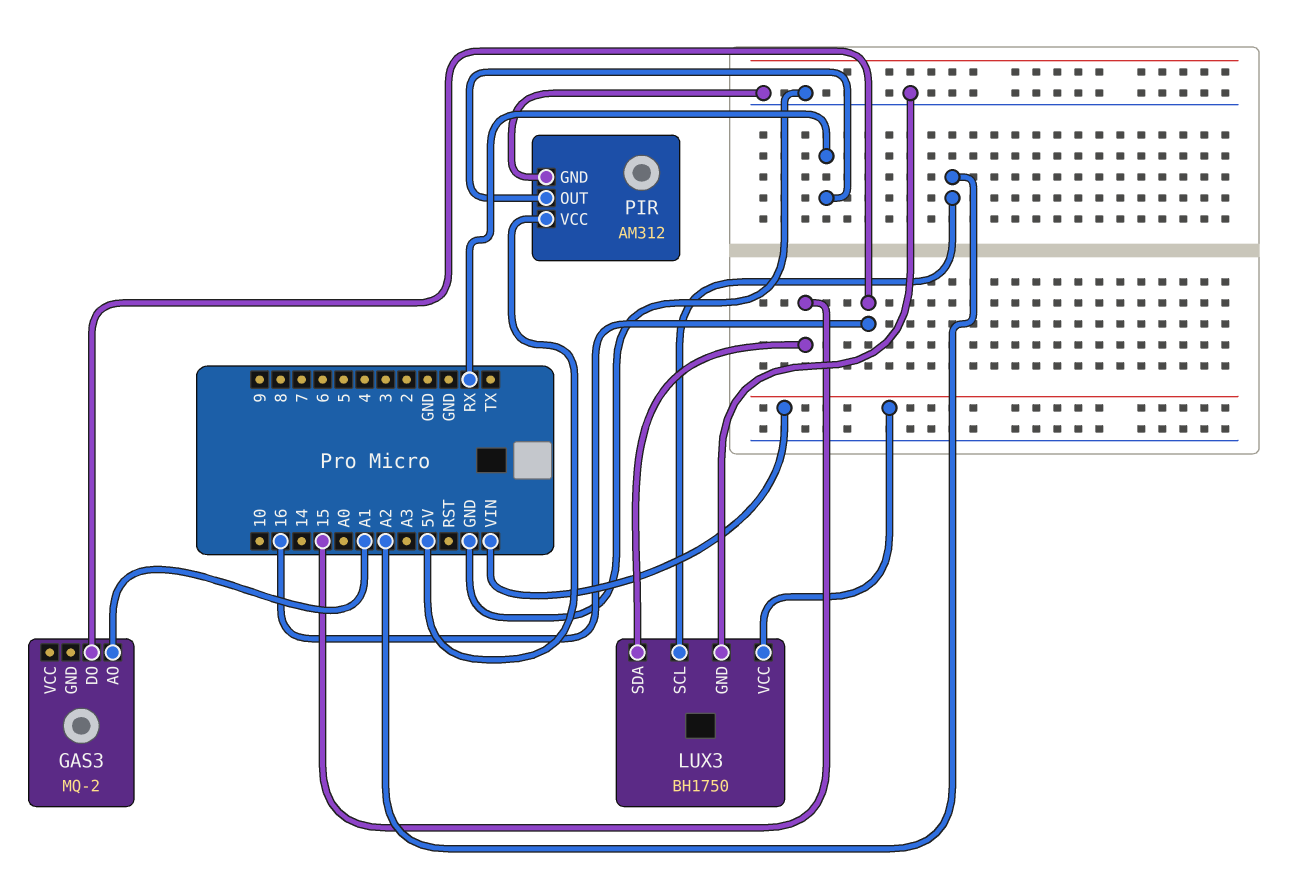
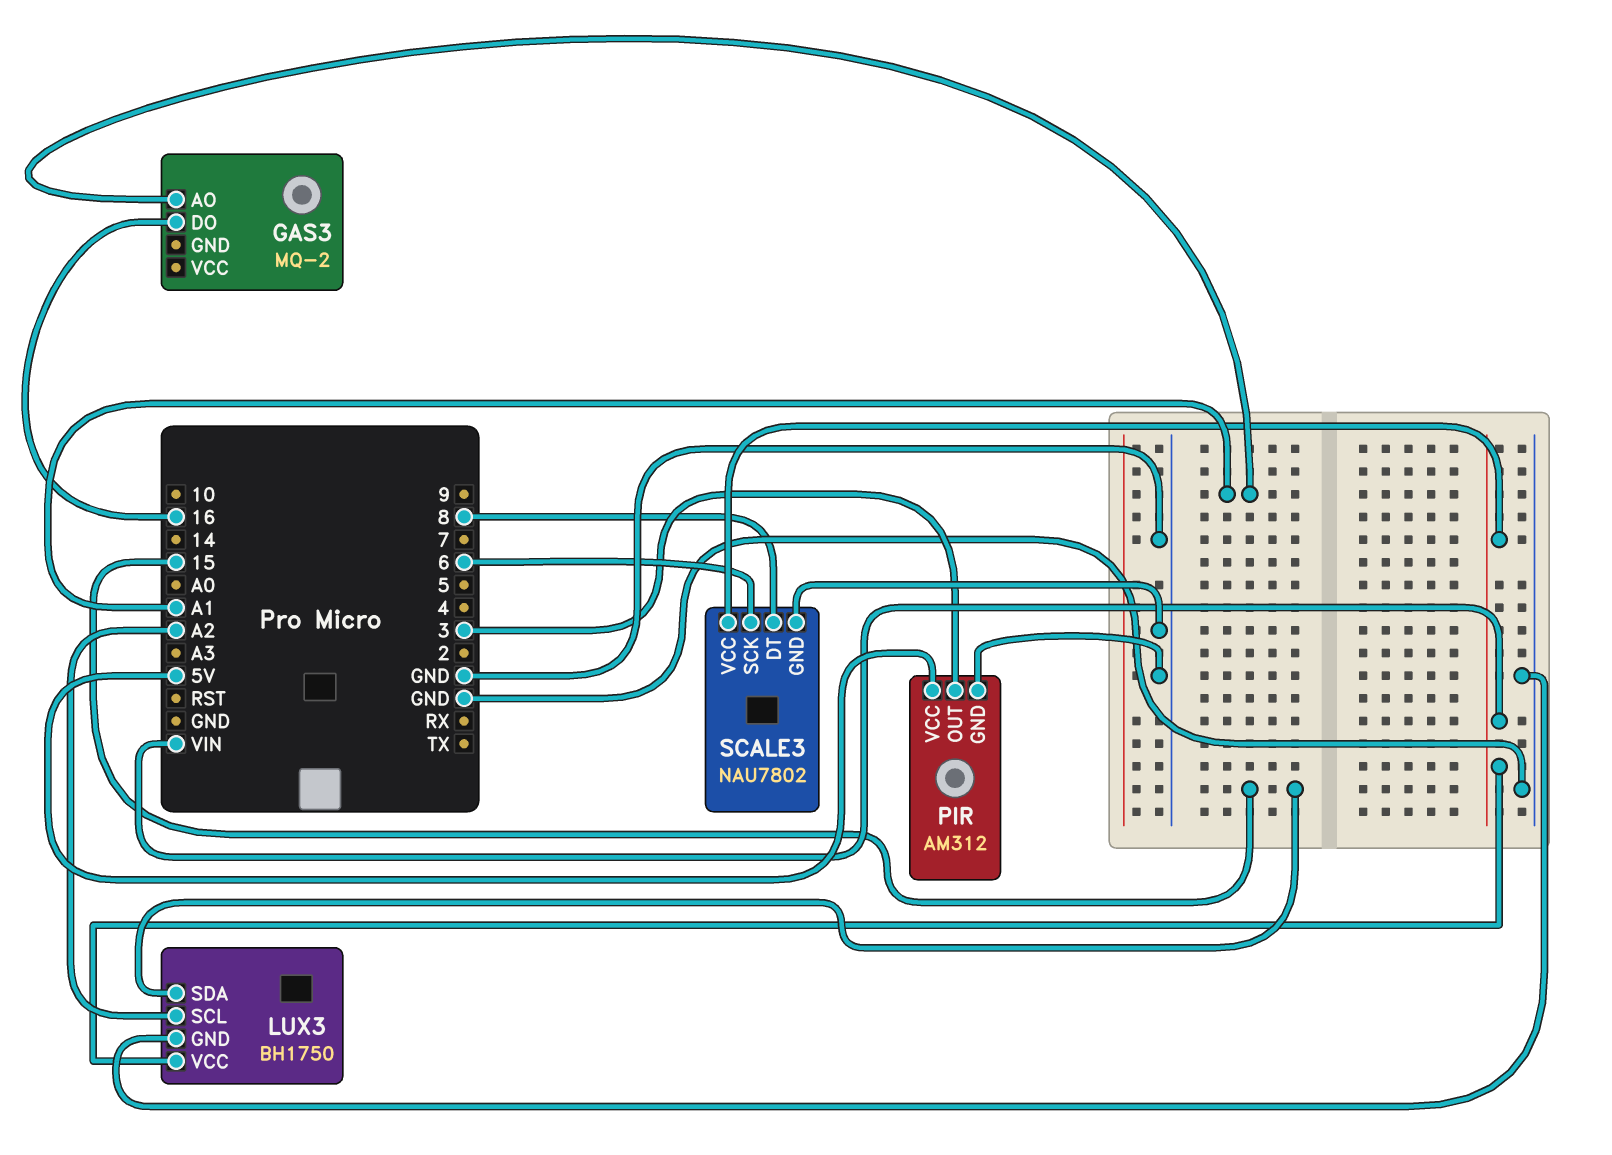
PIR pin OUT: RX -> 3
SCALE3: none -> NAU7802
SCALE3 pin DT: none -> 8
SCALE3 pin GND: none -> GND
SCALE3 pin SCK: none -> 6
SCALE3 pin VCC: none -> VIN

